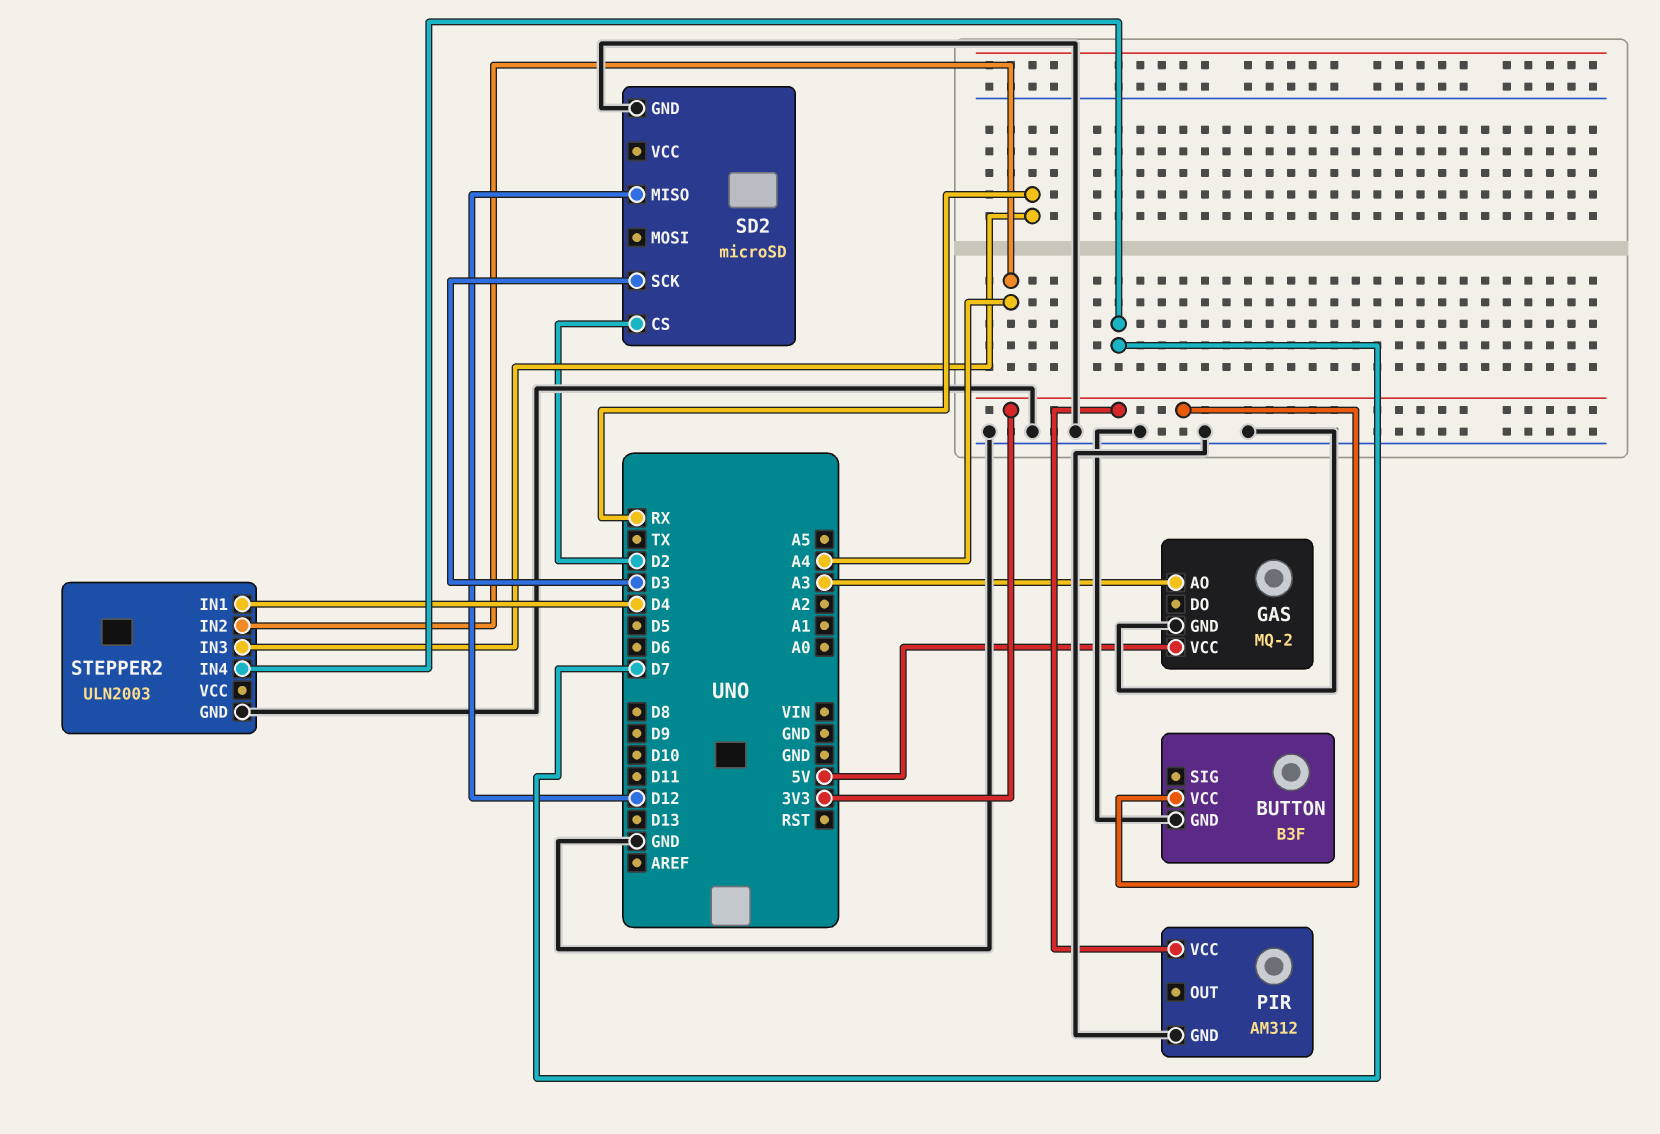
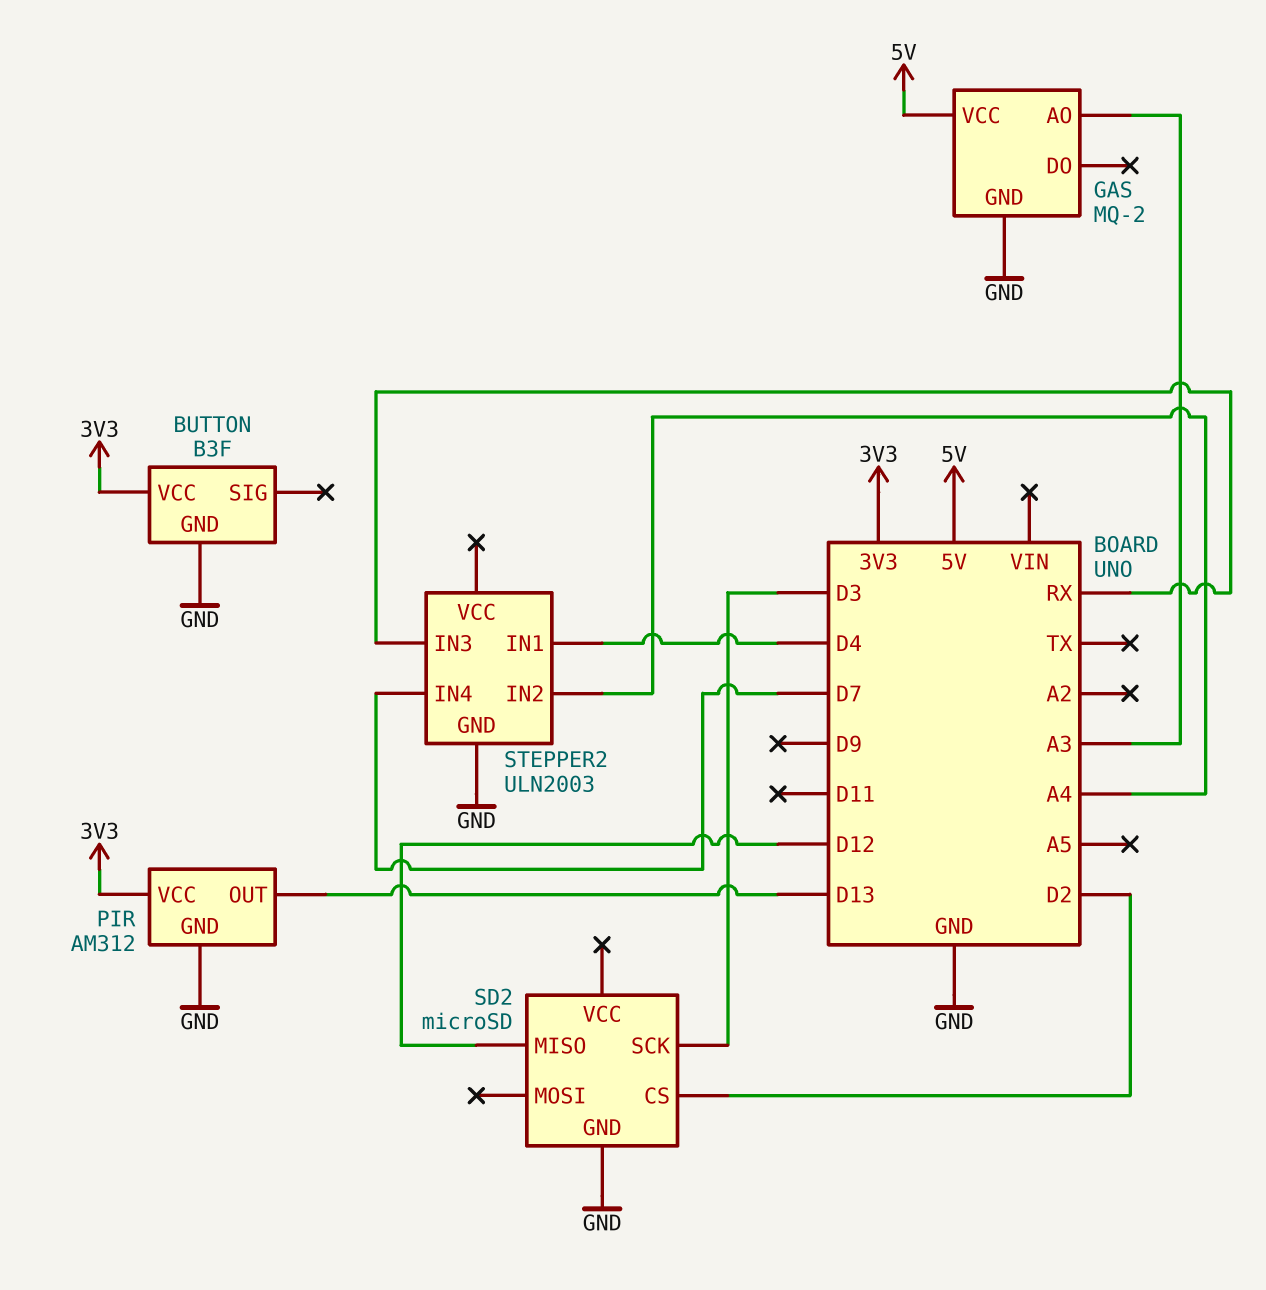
PIR pin OUT: none -> D13

